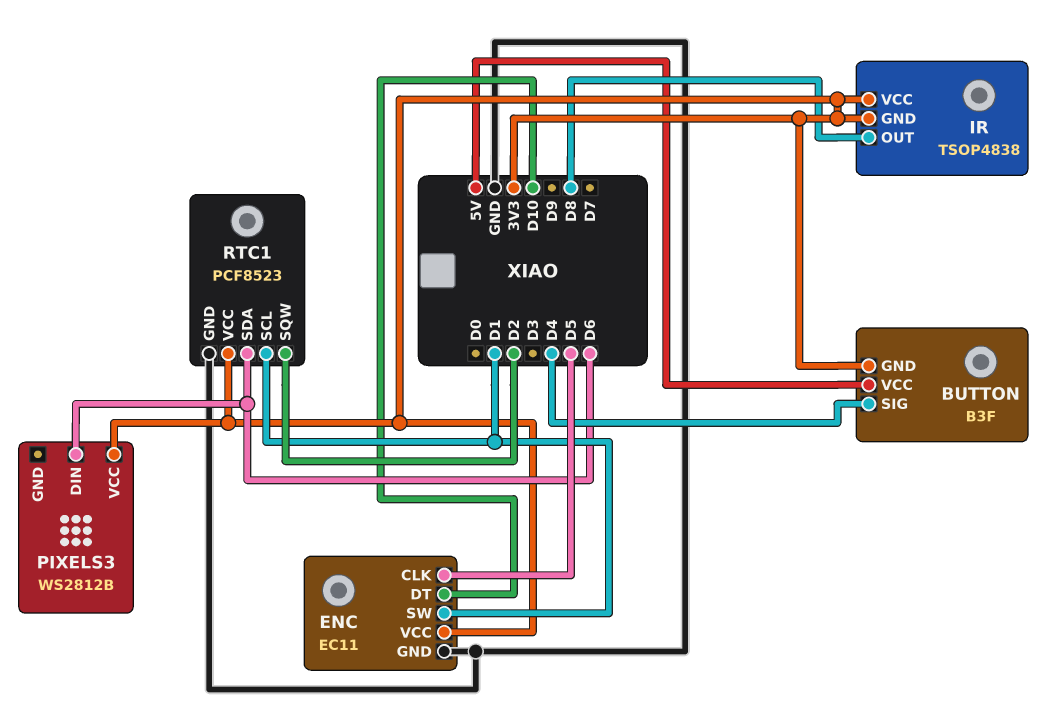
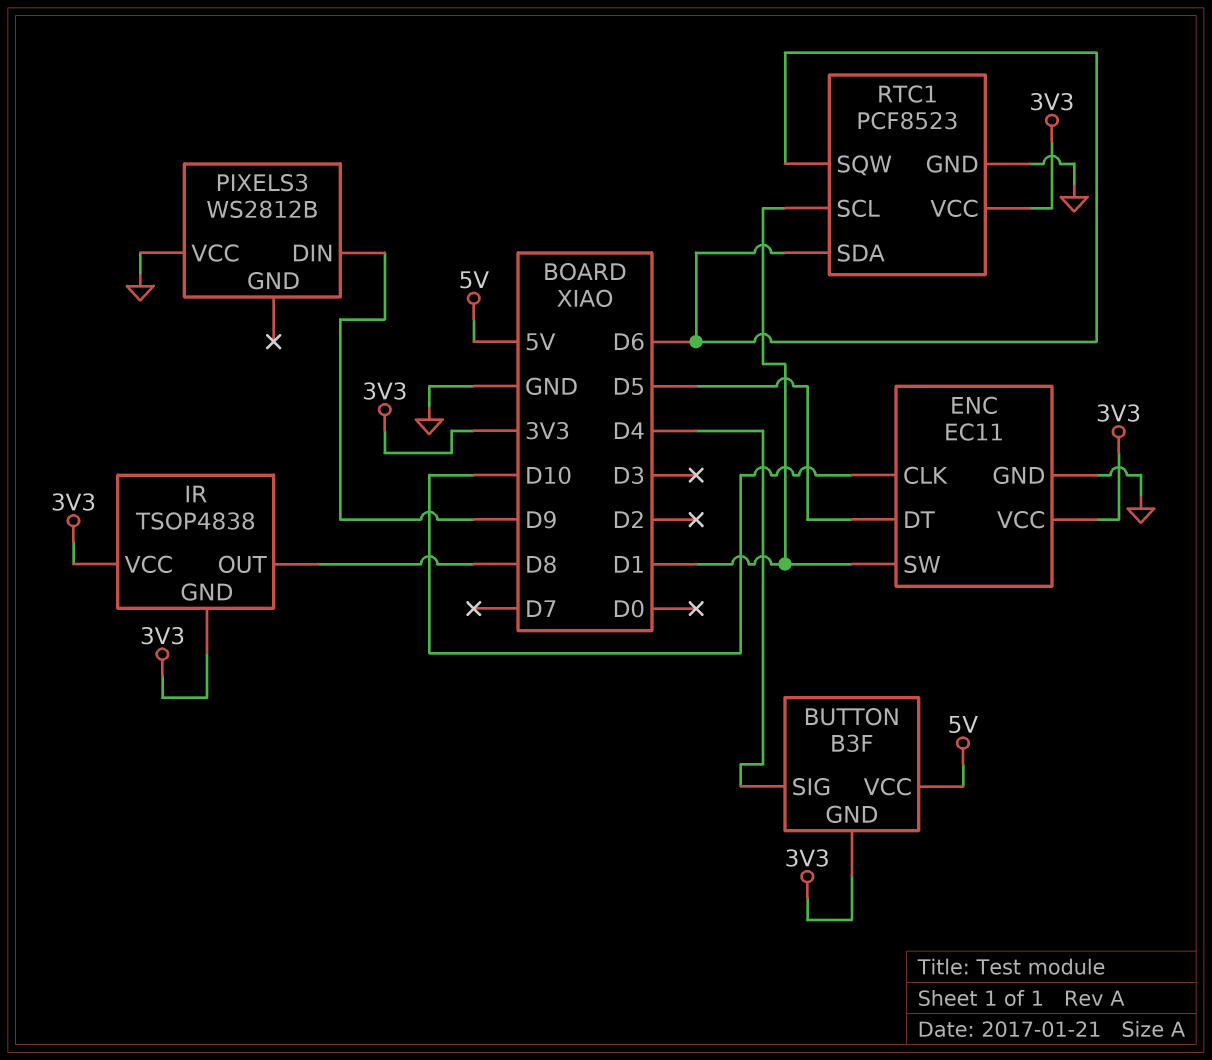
ENC pin CLK: D5 -> D10
ENC pin DT: D10 -> D5
PIXELS3 pin DIN: D6 -> D9
PIXELS3 pin VCC: 3V3 -> GND
RTC1 pin SQW: D2 -> D6

